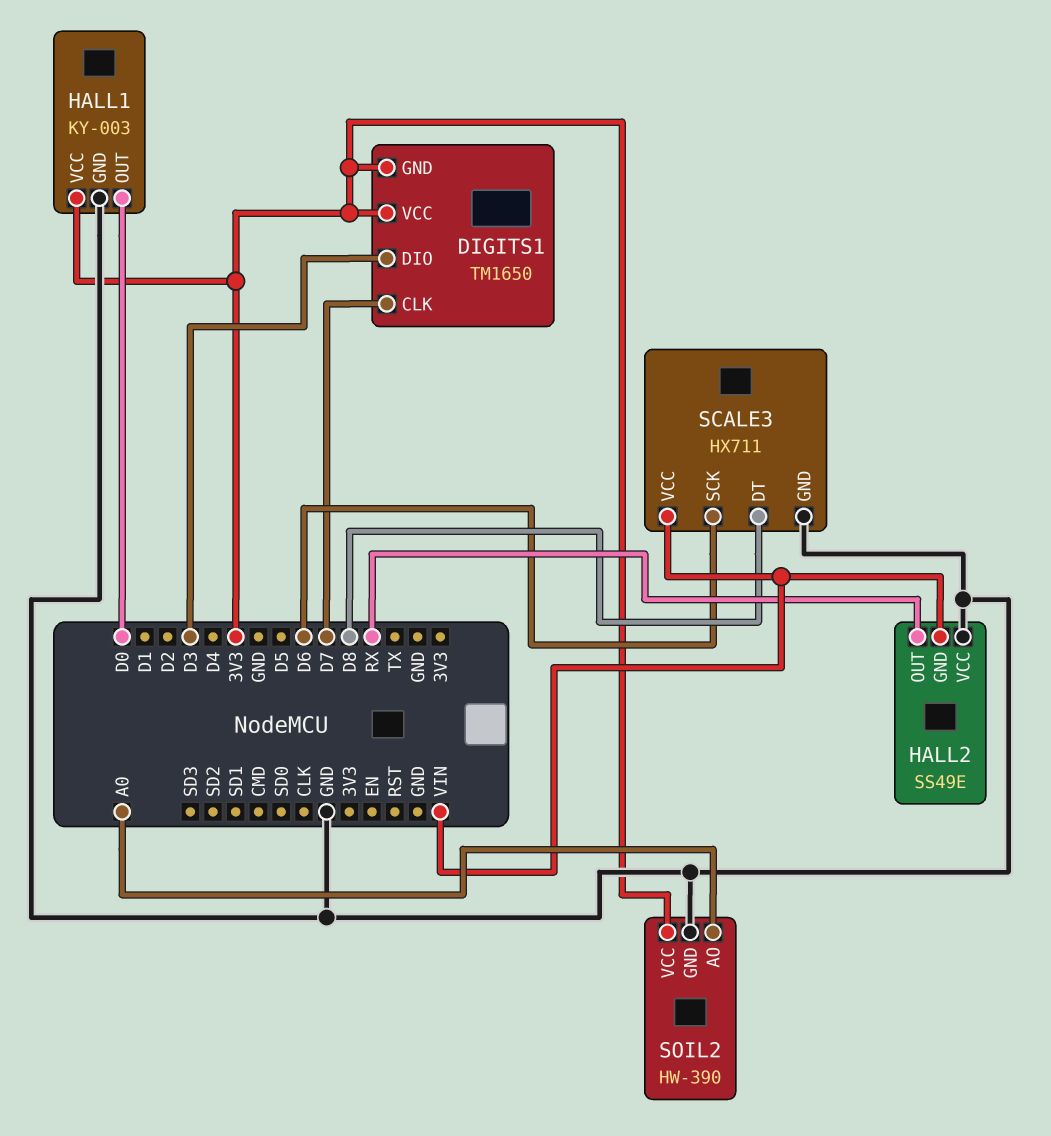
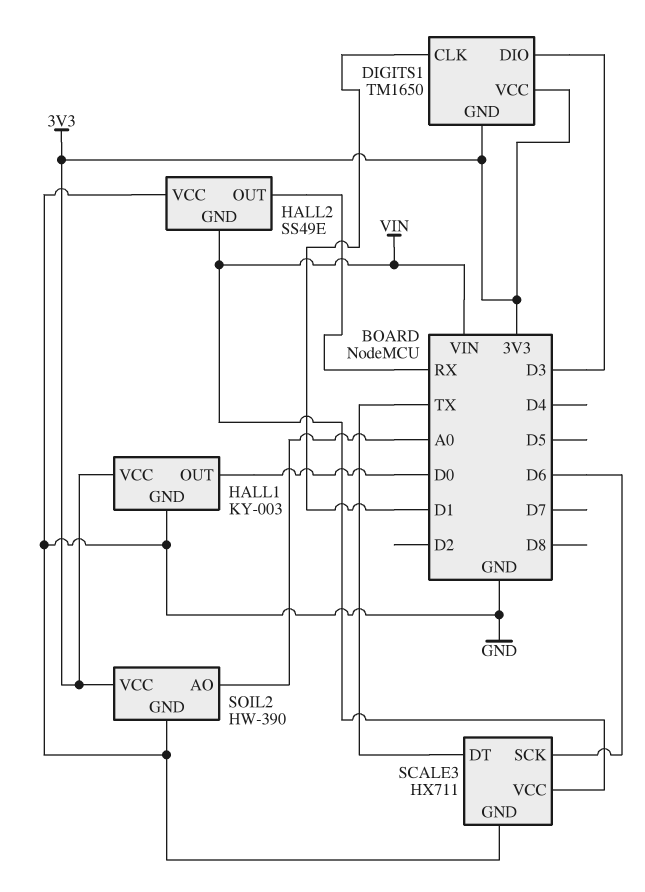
DIGITS1 pin CLK: D7 -> D1
SCALE3 pin DT: D8 -> TX

